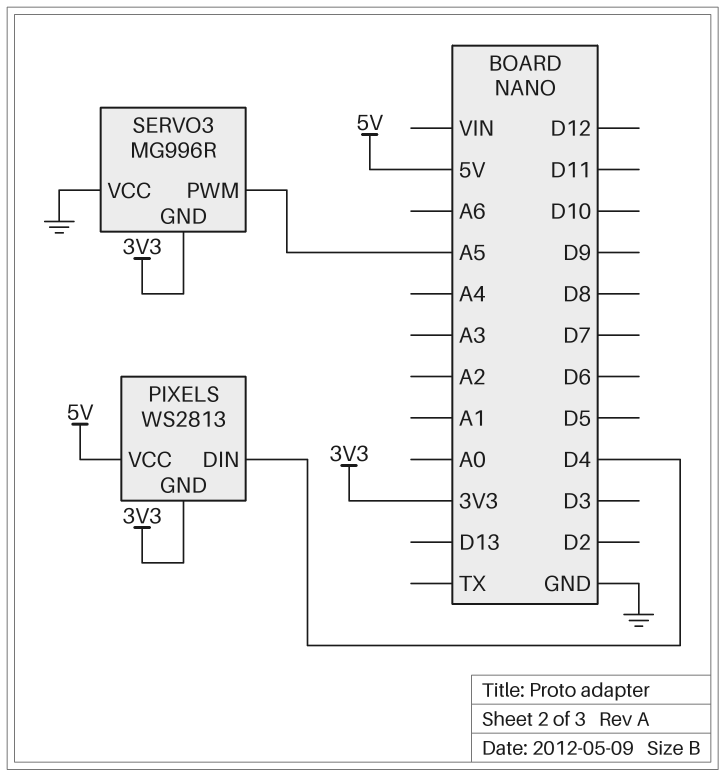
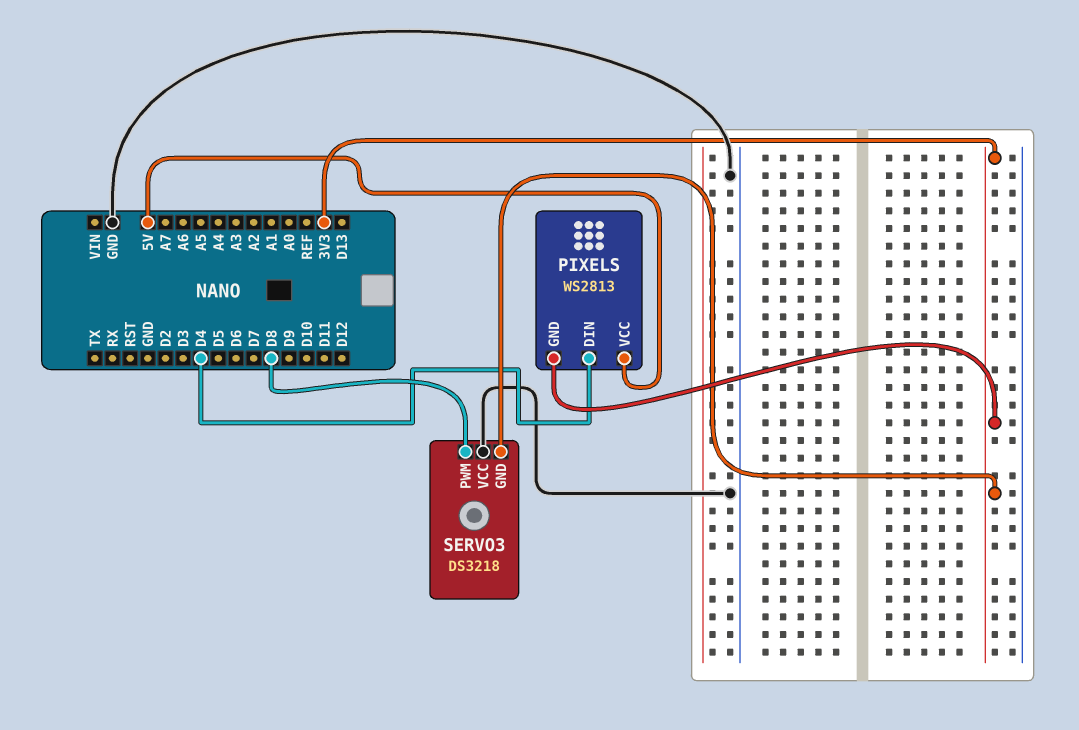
SERVO3: MG996R -> DS3218
SERVO3 pin PWM: A5 -> D8

